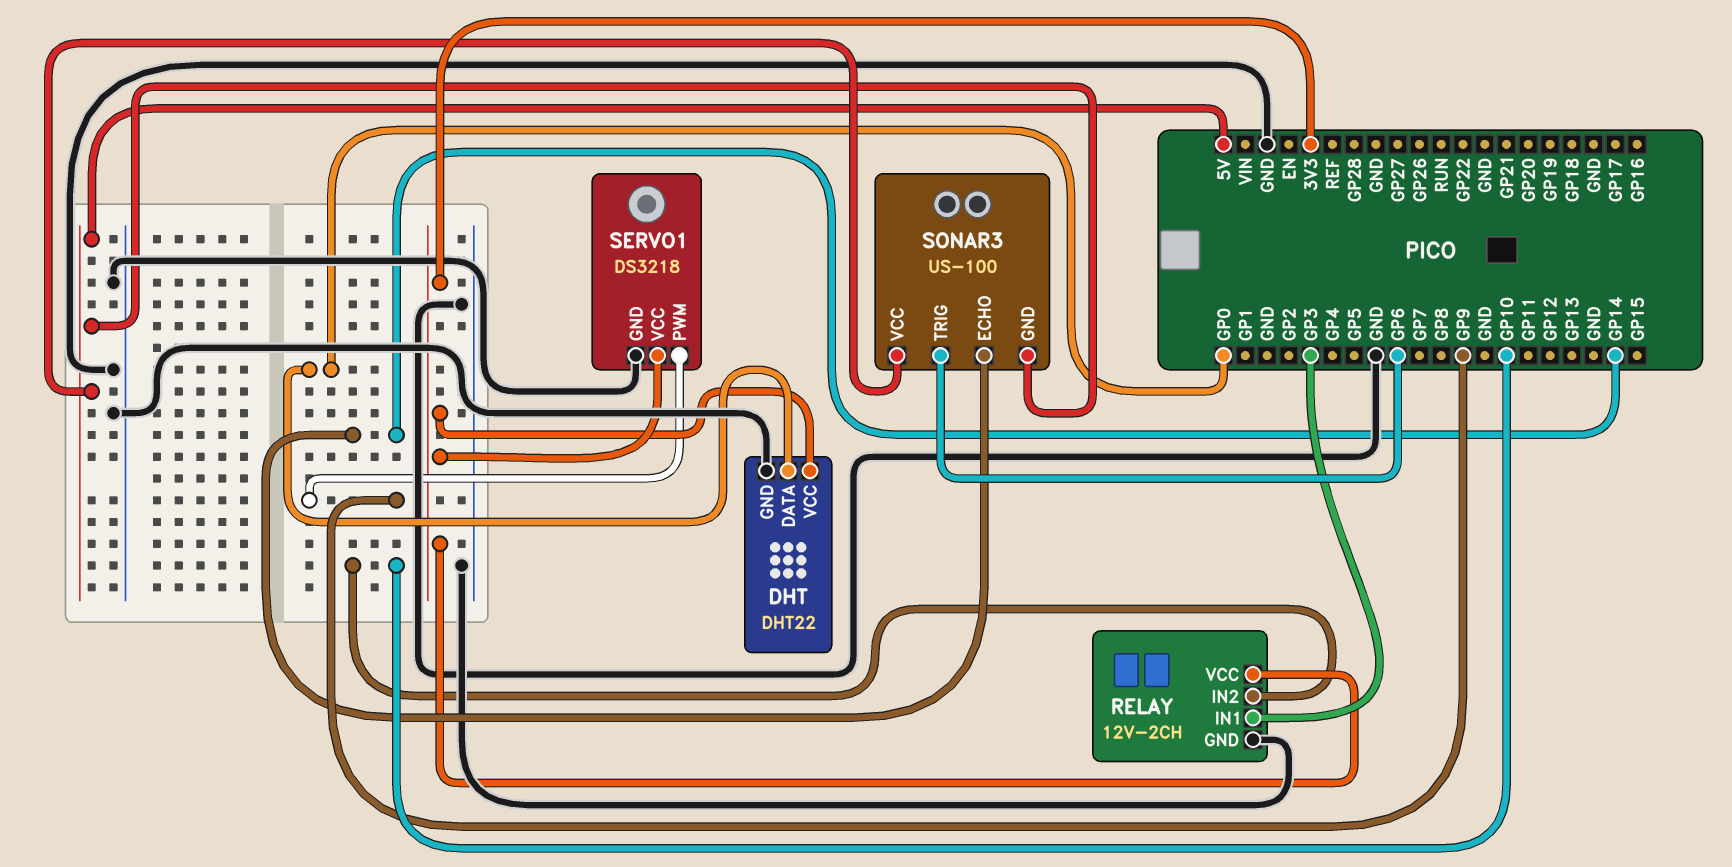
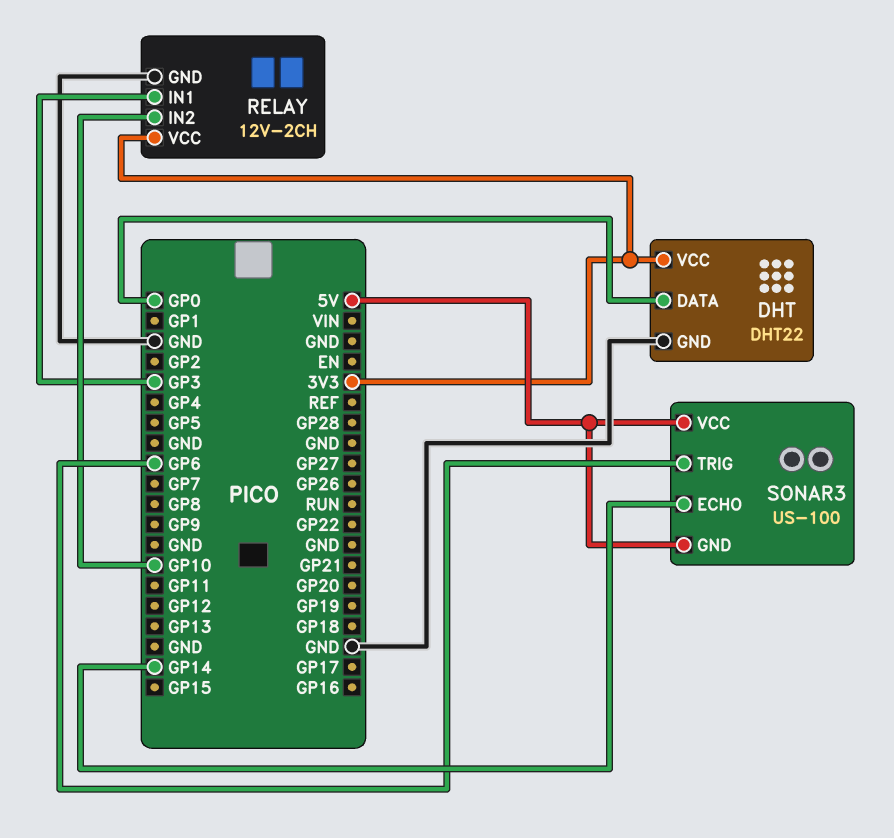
SERVO1: DS3218 -> none
SERVO1 pin GND: GND -> none
SERVO1 pin PWM: GP9 -> none
SERVO1 pin VCC: 3V3 -> none

